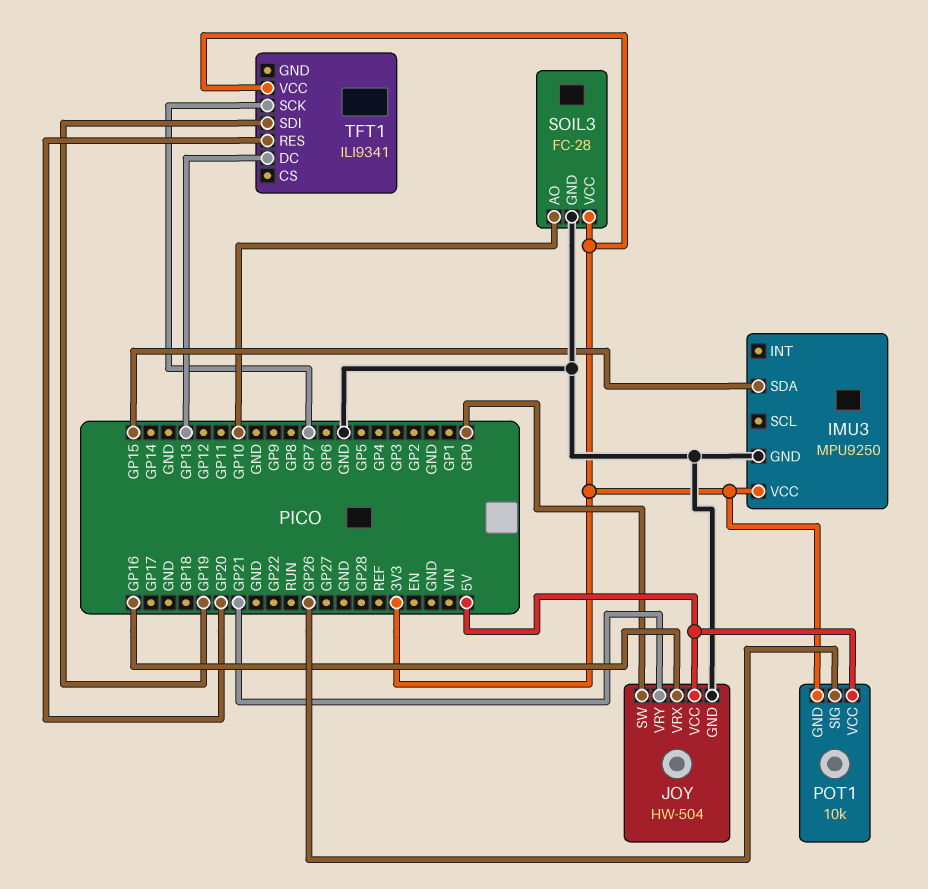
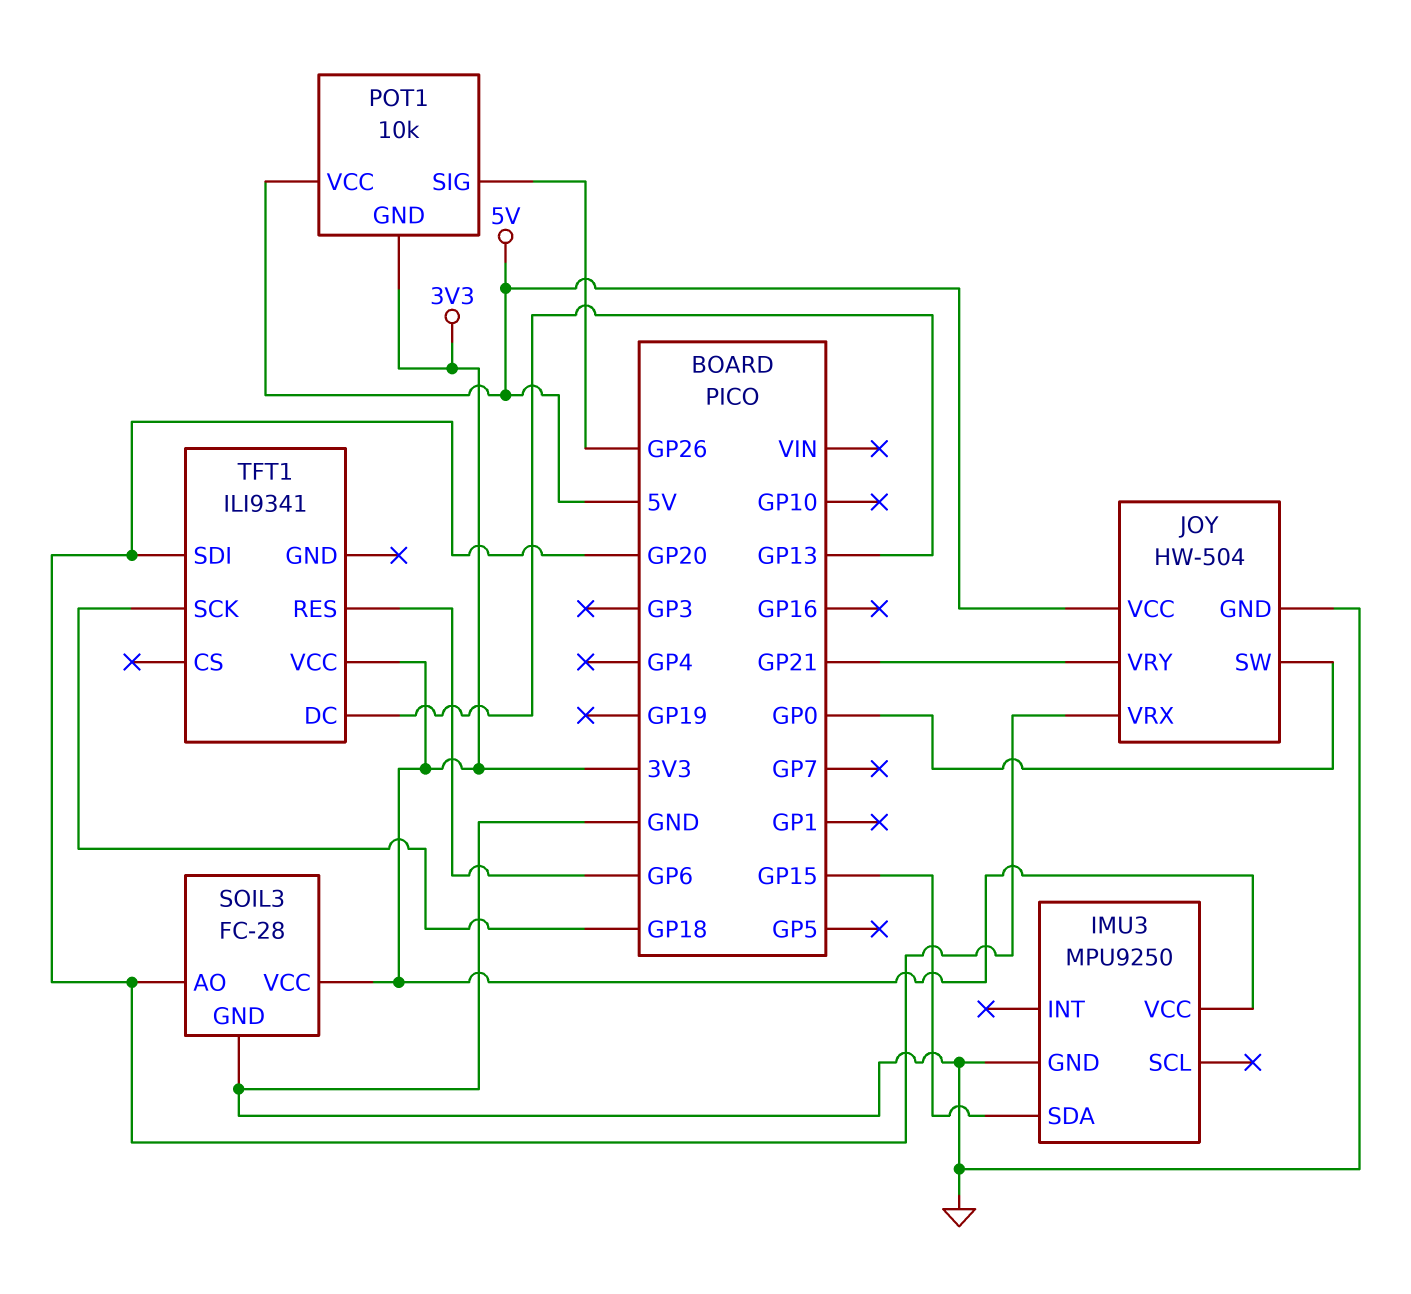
JOY pin VRX: GP16 -> GP20
SOIL3 pin AO: GP10 -> GP20
TFT1 pin RES: GP20 -> GP6
TFT1 pin SCK: GP7 -> GP18
TFT1 pin SDI: GP19 -> GP20

